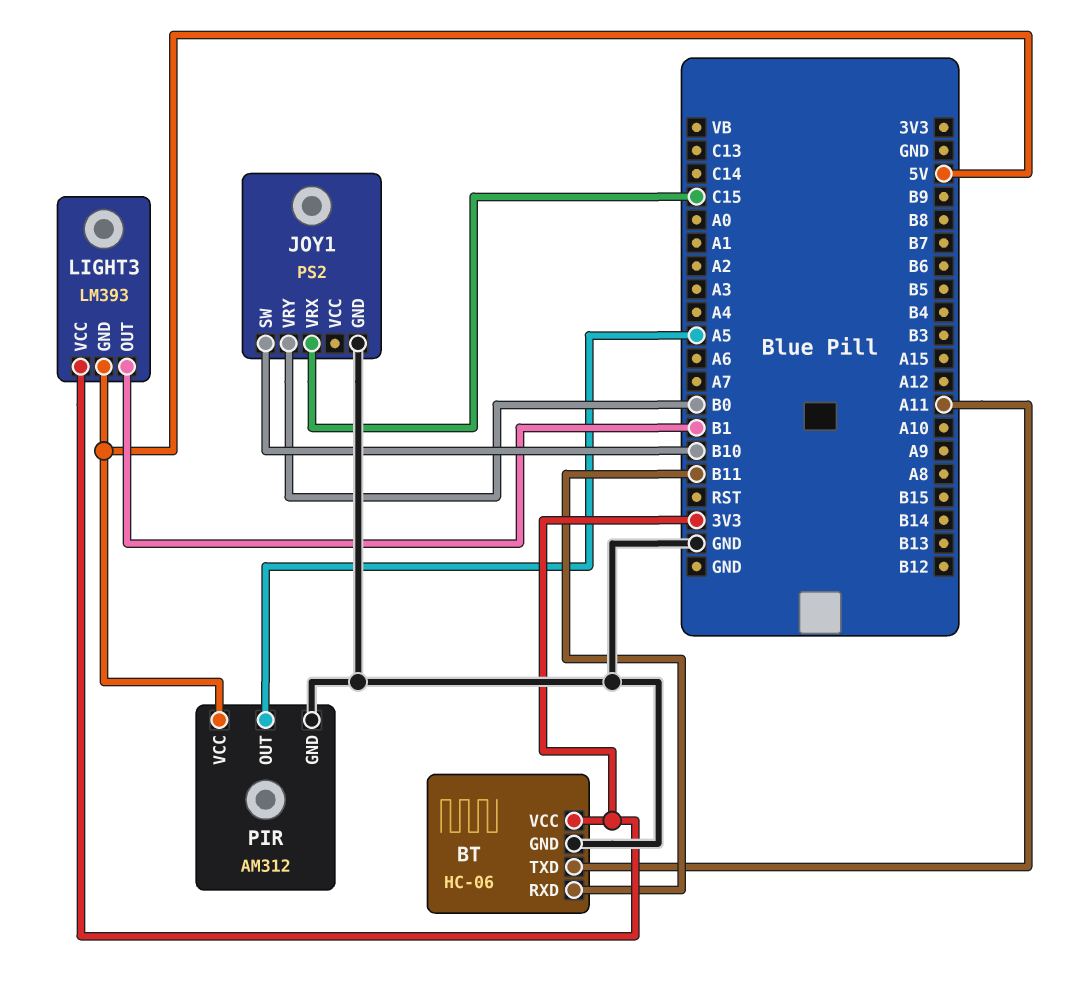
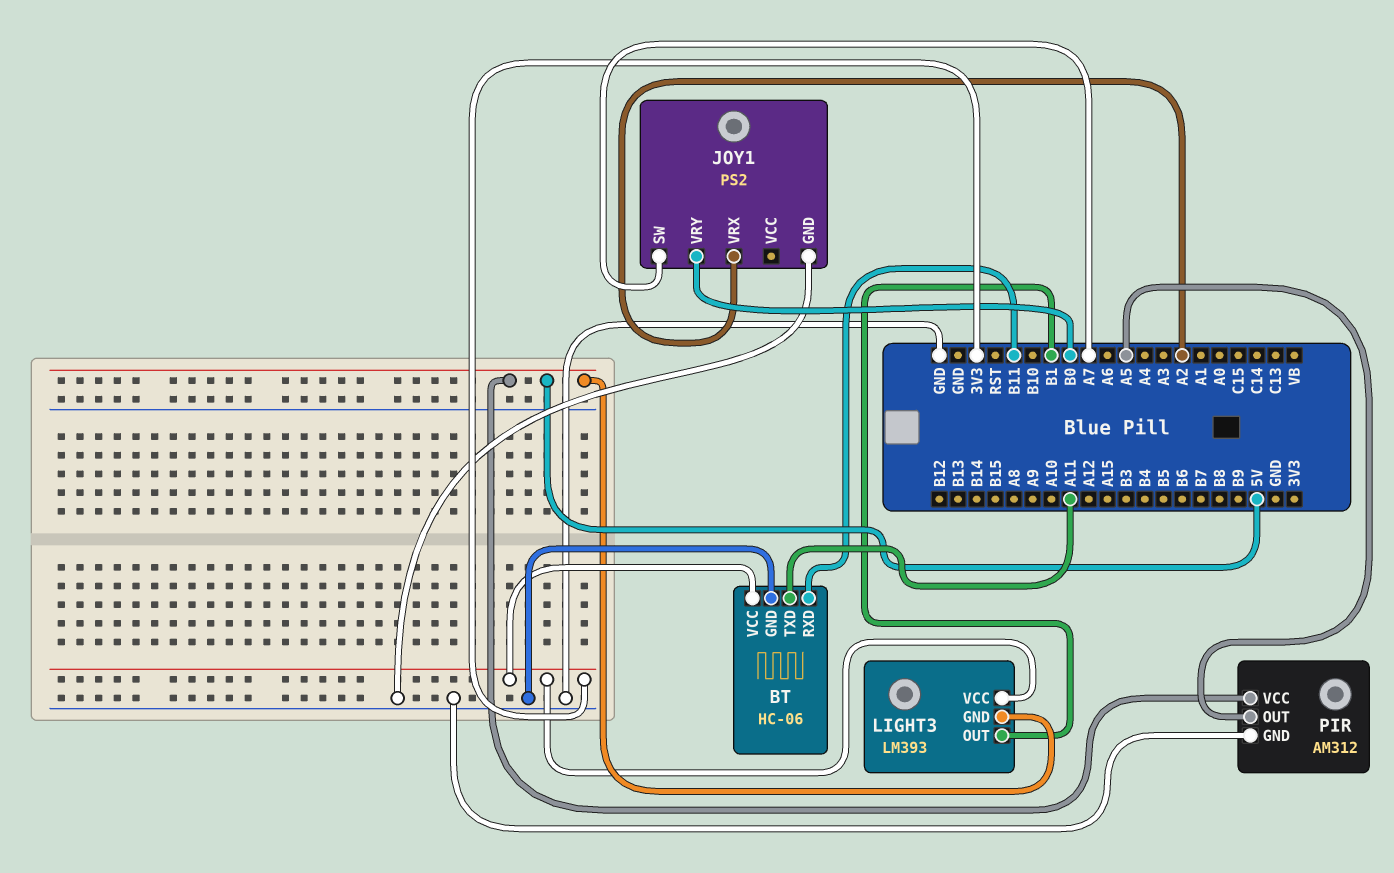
JOY1 pin SW: B10 -> A7
JOY1 pin VRX: C15 -> A2

